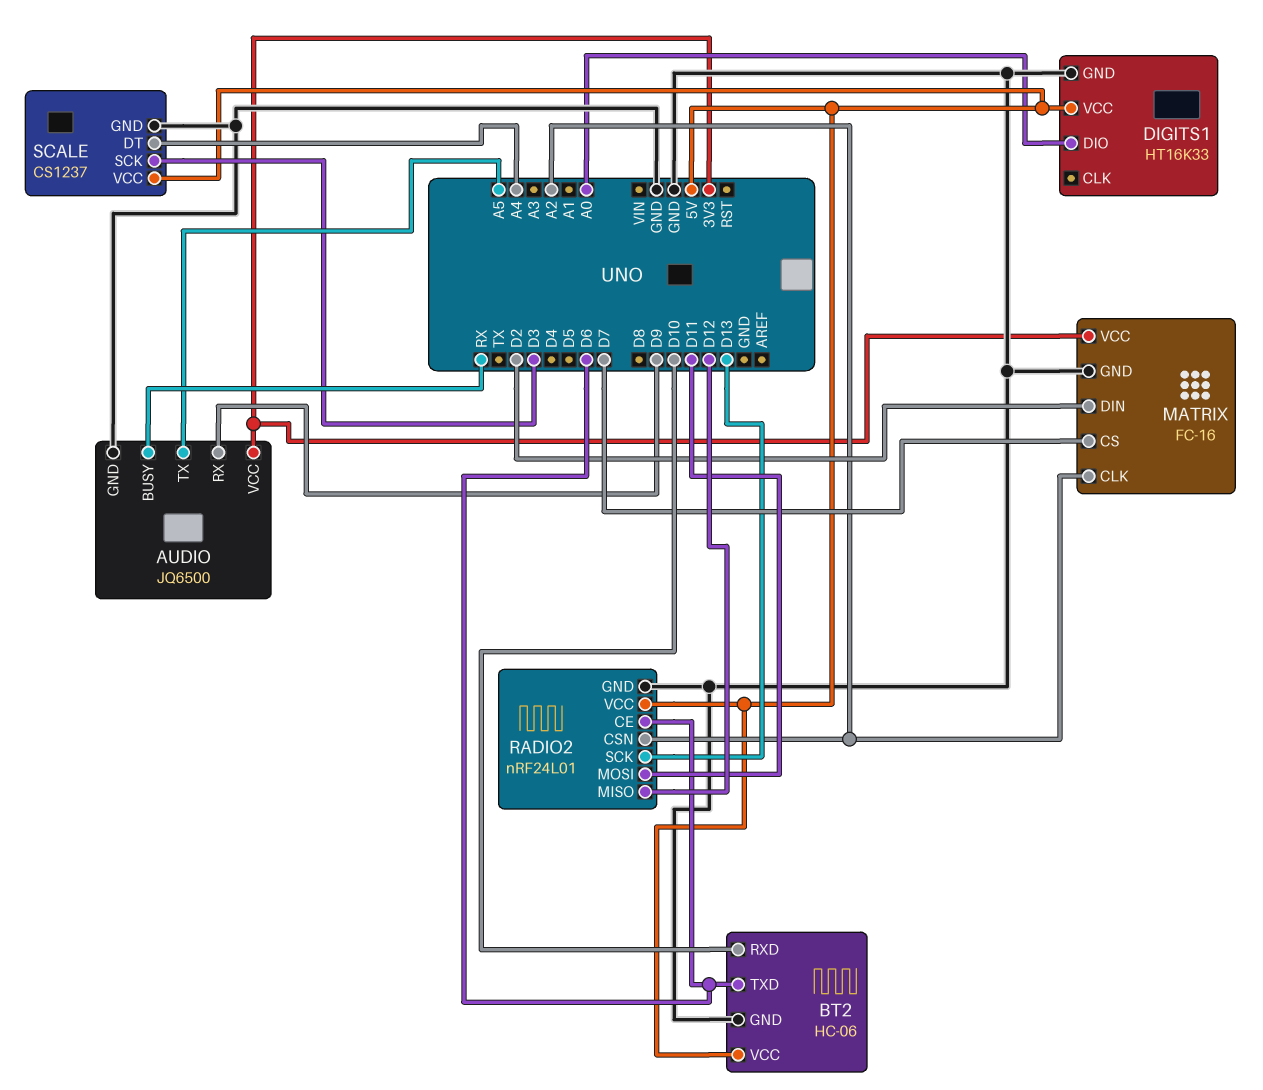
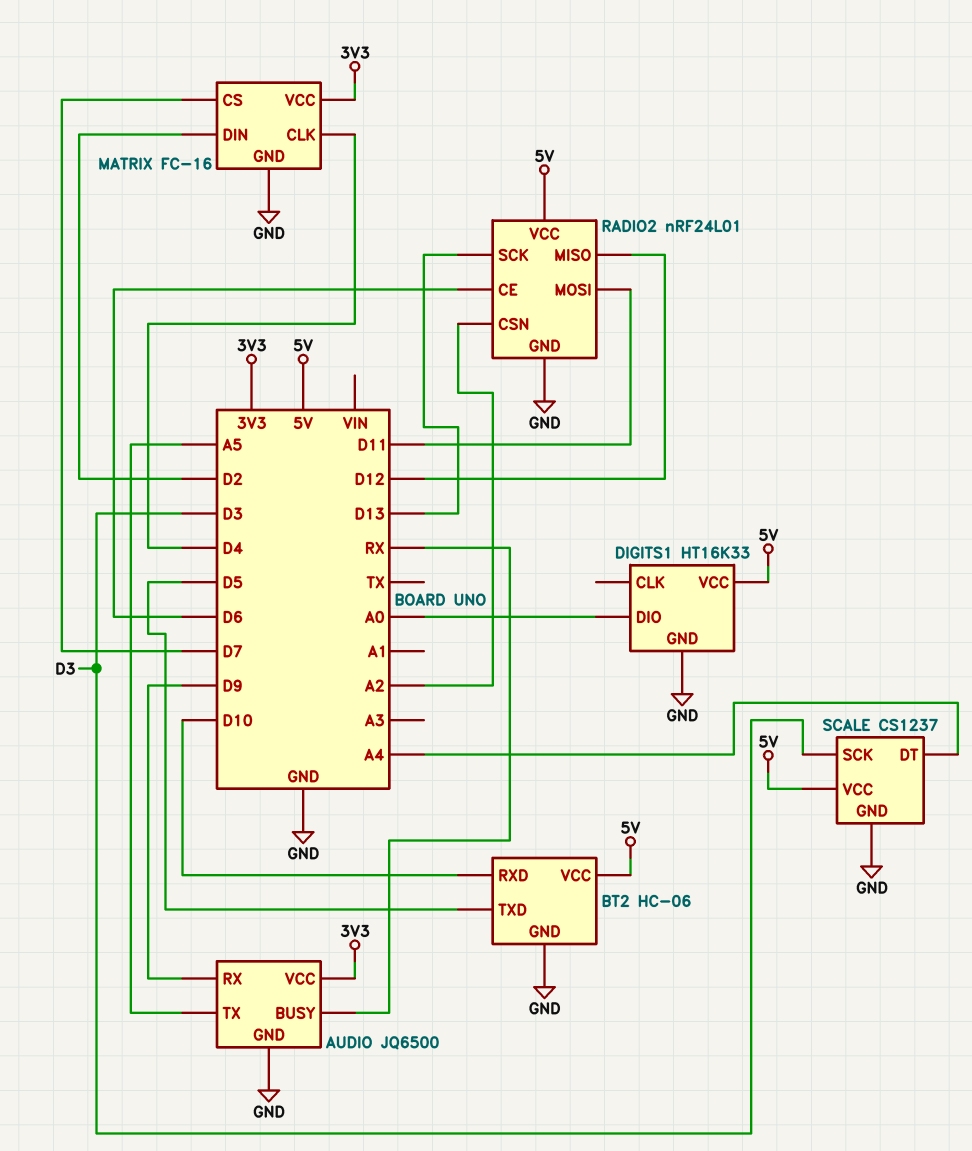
BT2 pin TXD: D6 -> D5
MATRIX pin CLK: A2 -> D4

